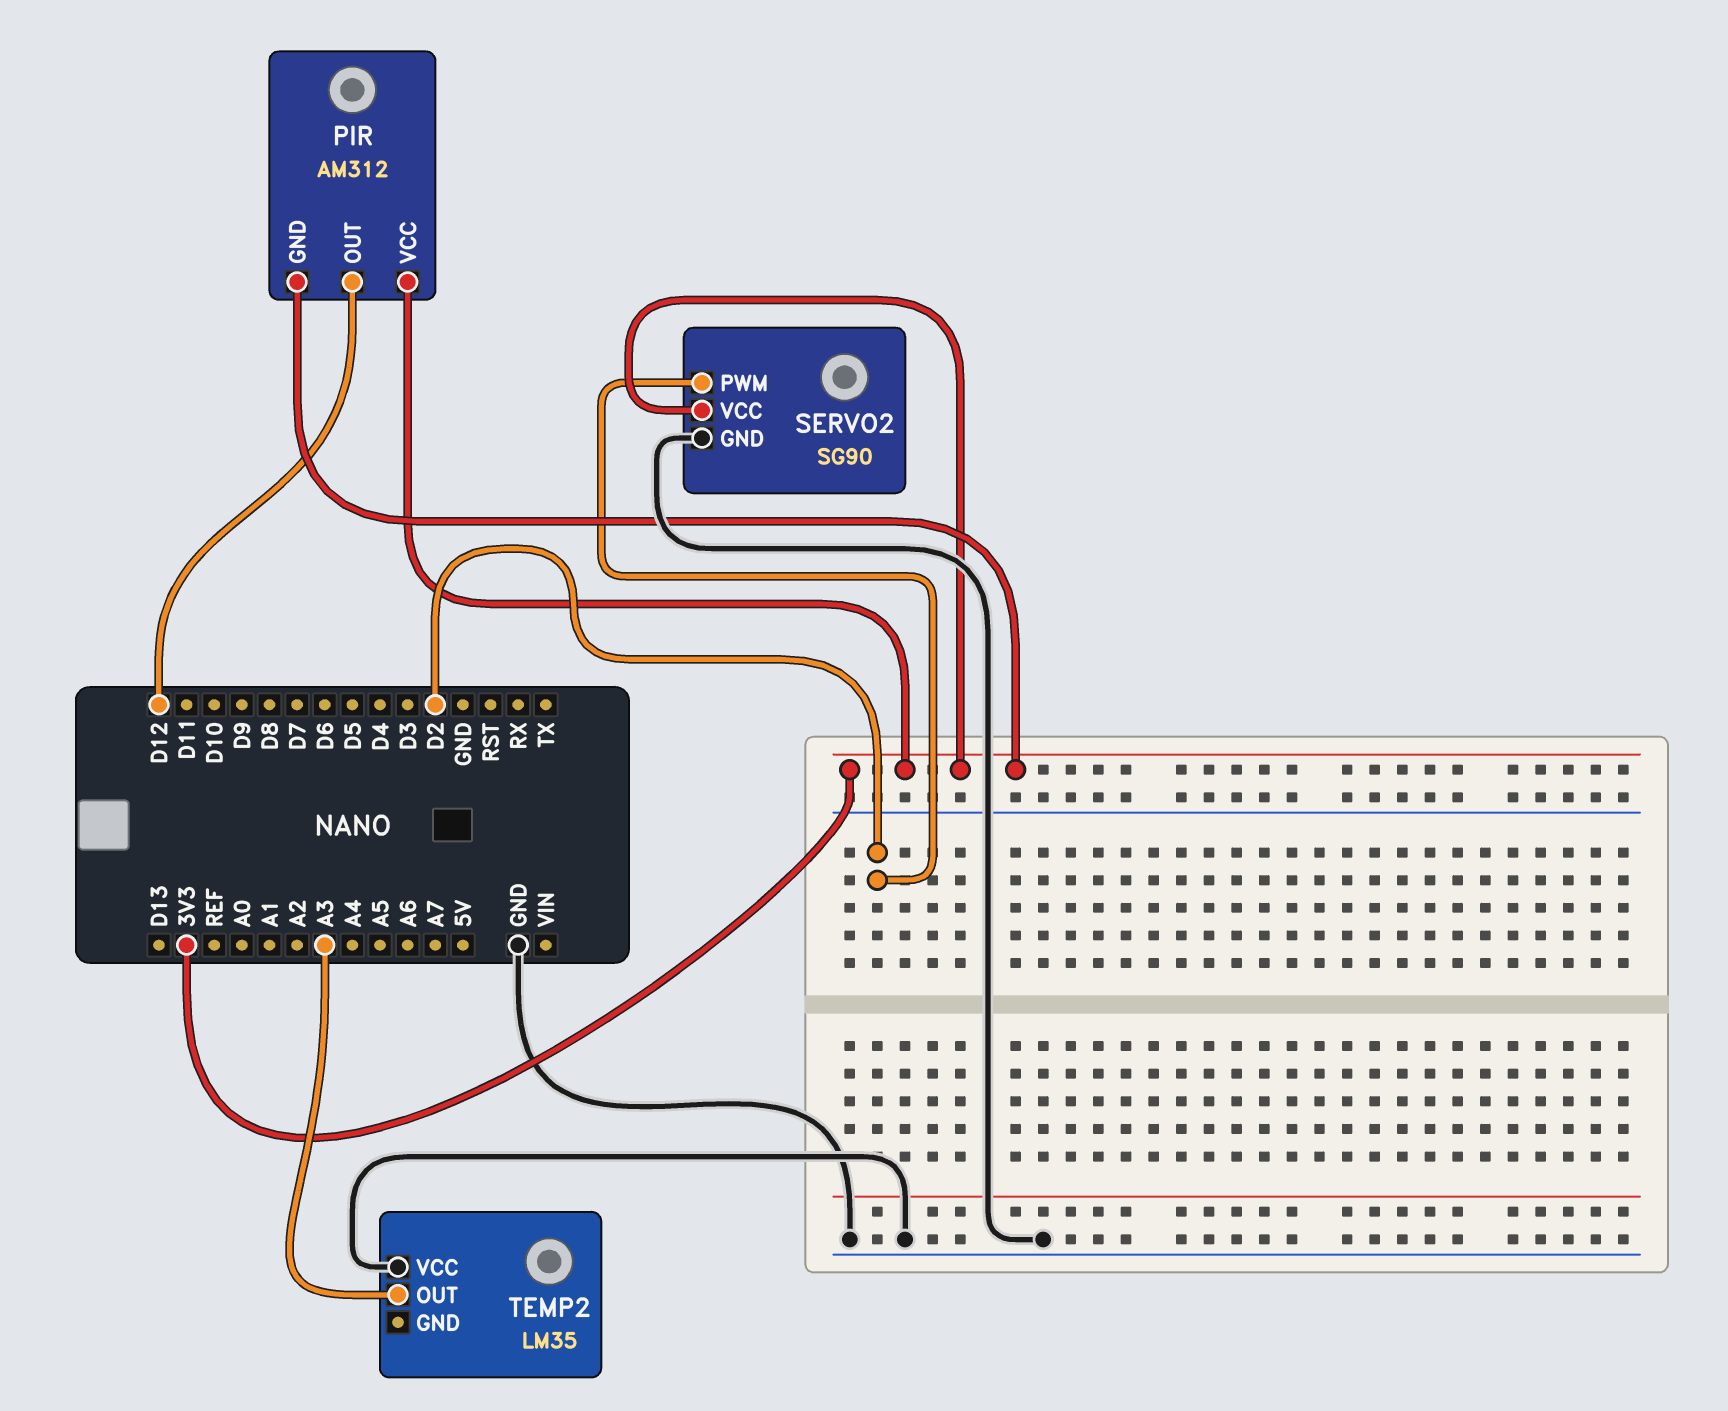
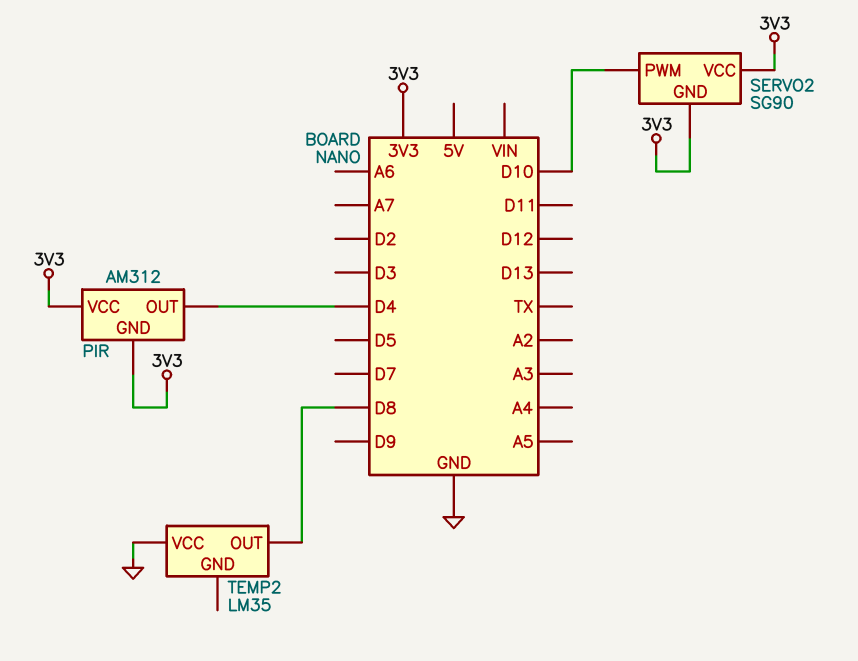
PIR pin OUT: D12 -> D4
SERVO2 pin GND: GND -> 3V3
SERVO2 pin PWM: D2 -> D10
TEMP2 pin OUT: A3 -> D8

